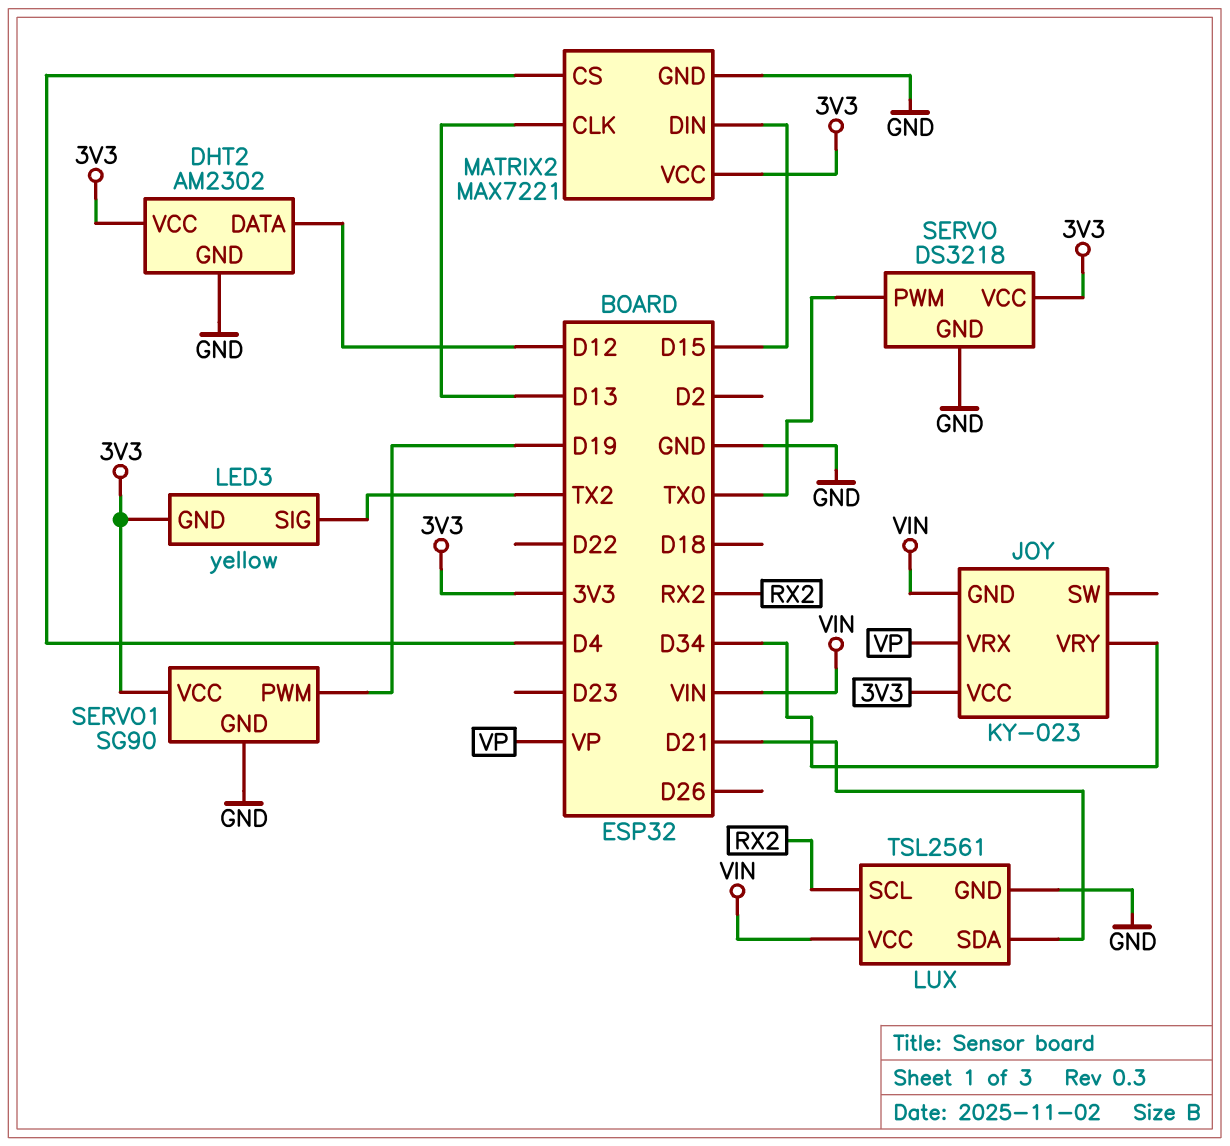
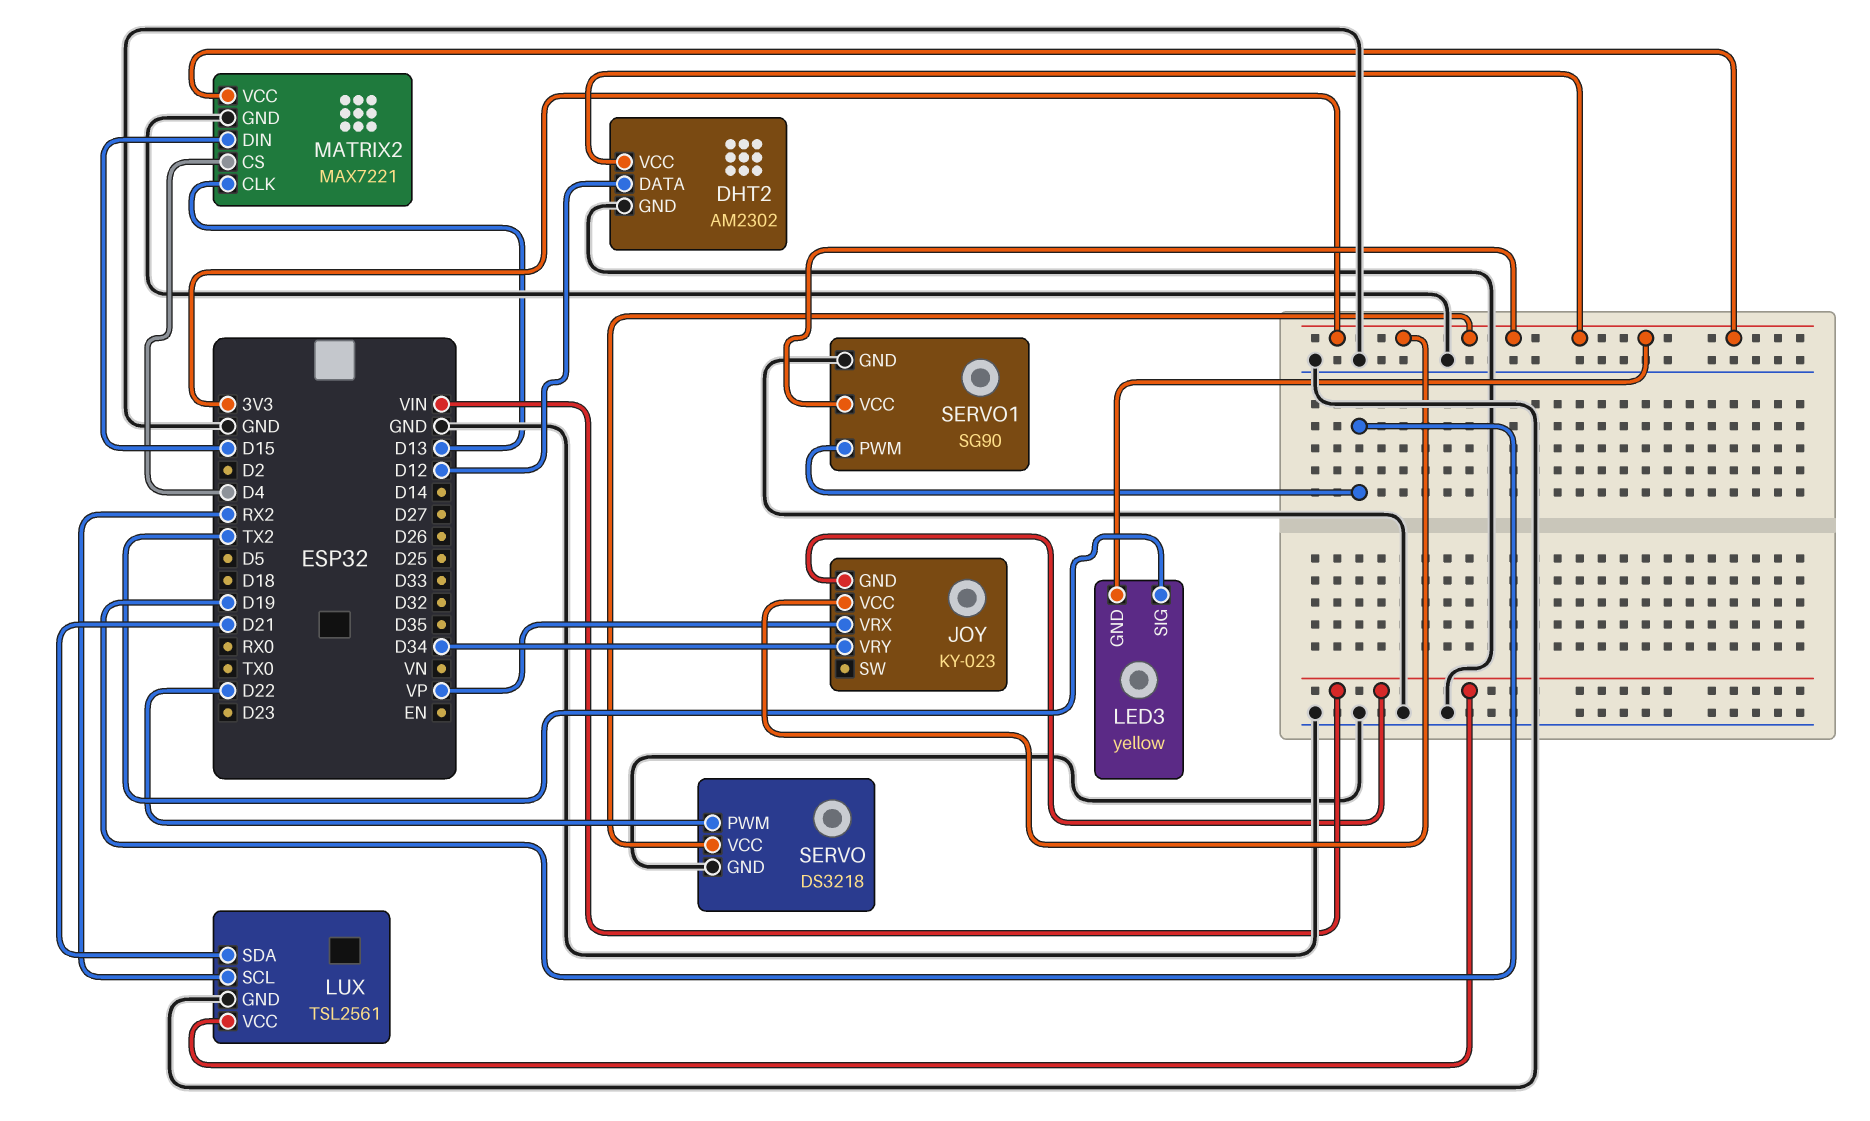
SERVO pin PWM: TX0 -> D22

